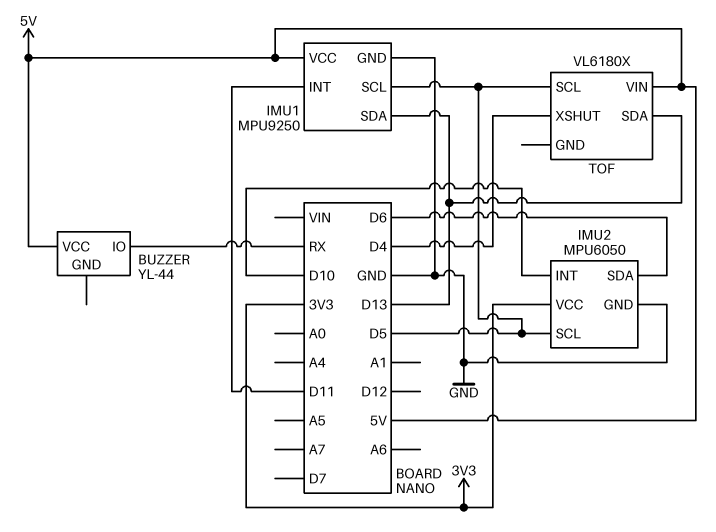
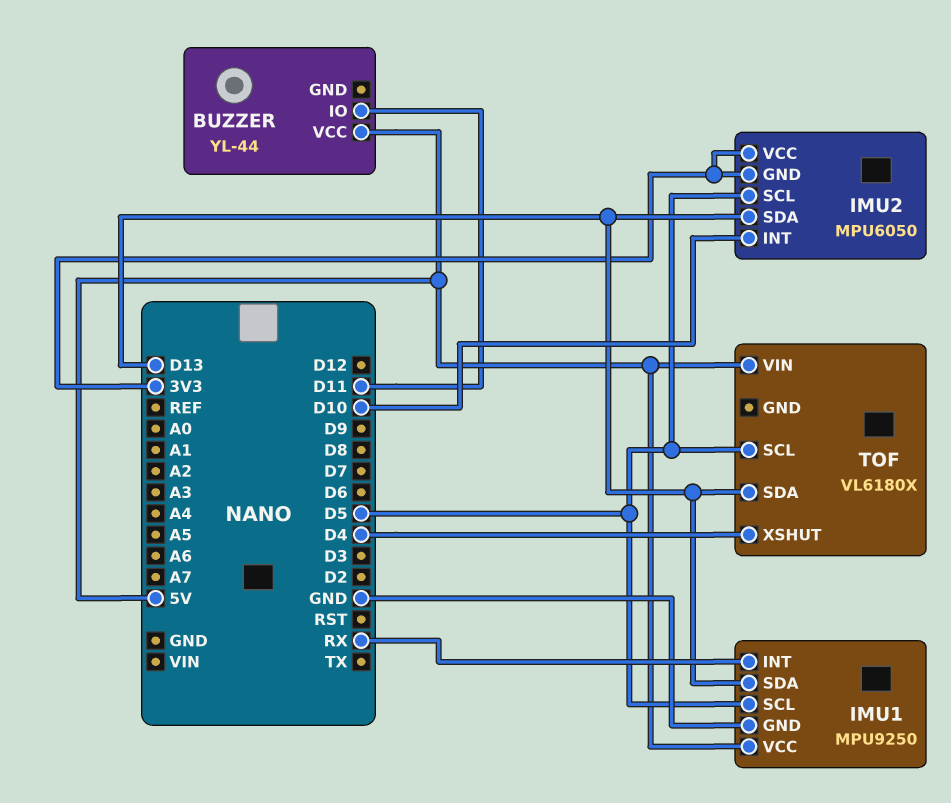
BUZZER pin IO: RX -> D11
IMU1 pin INT: D11 -> RX
IMU2 pin GND: GND -> 3V3
IMU2 pin SDA: D6 -> D13

